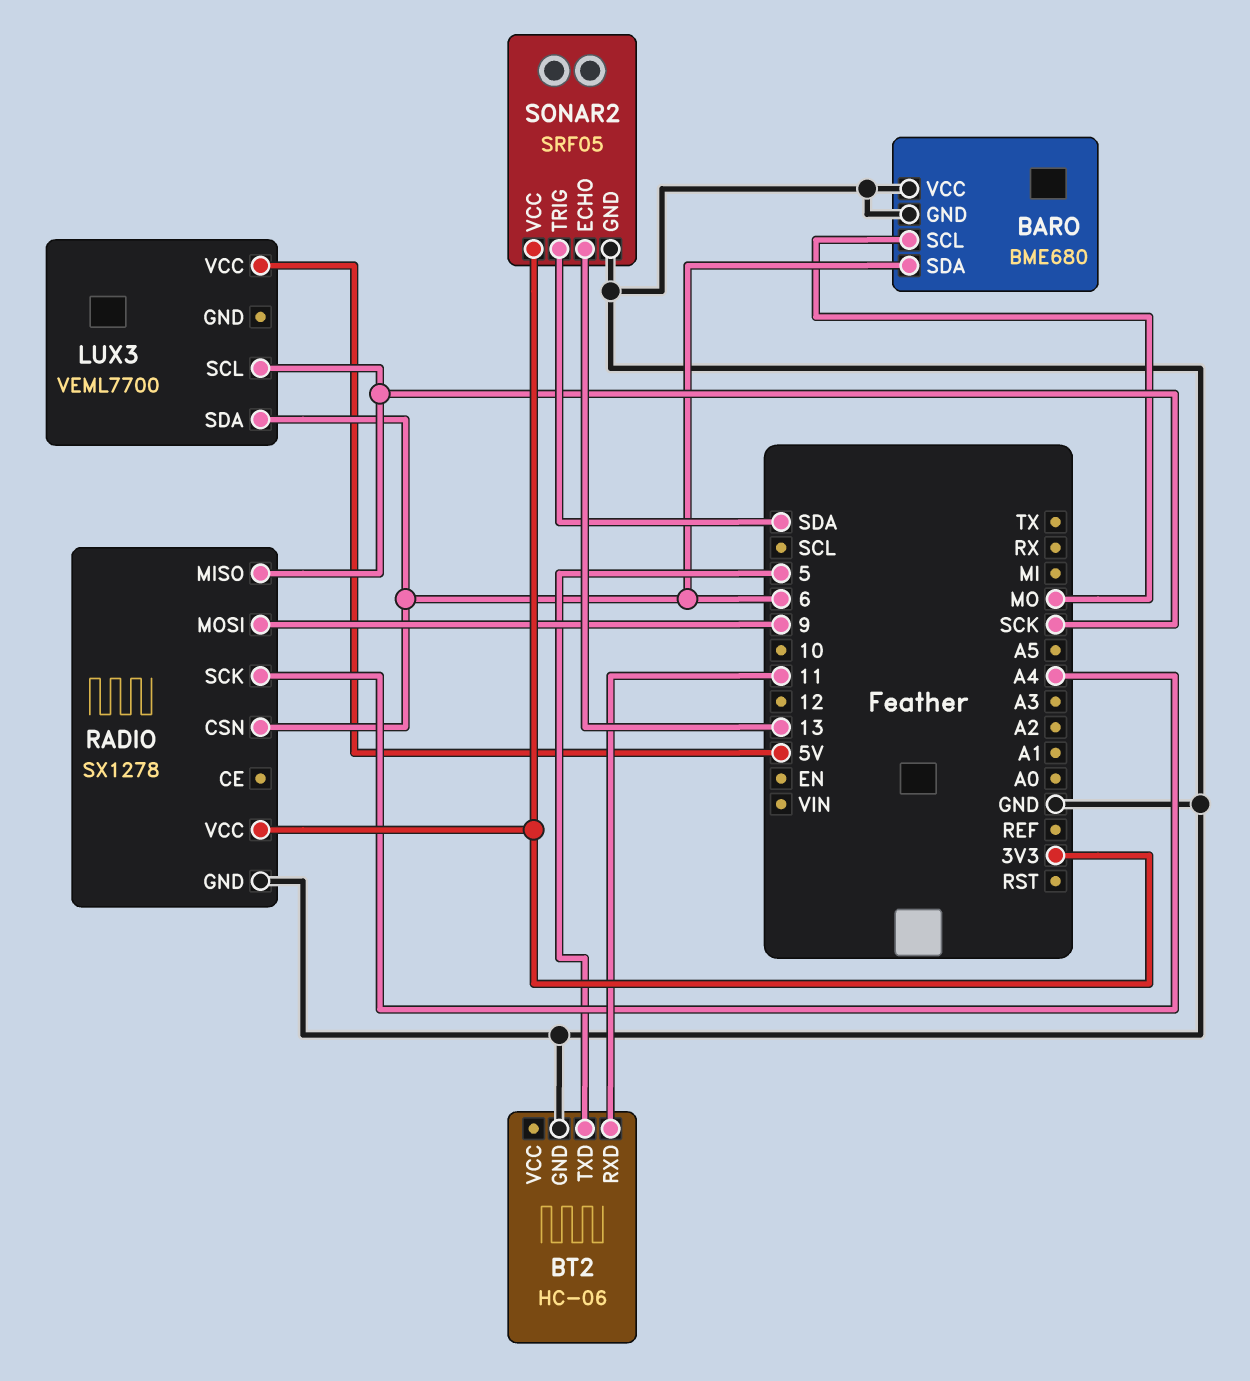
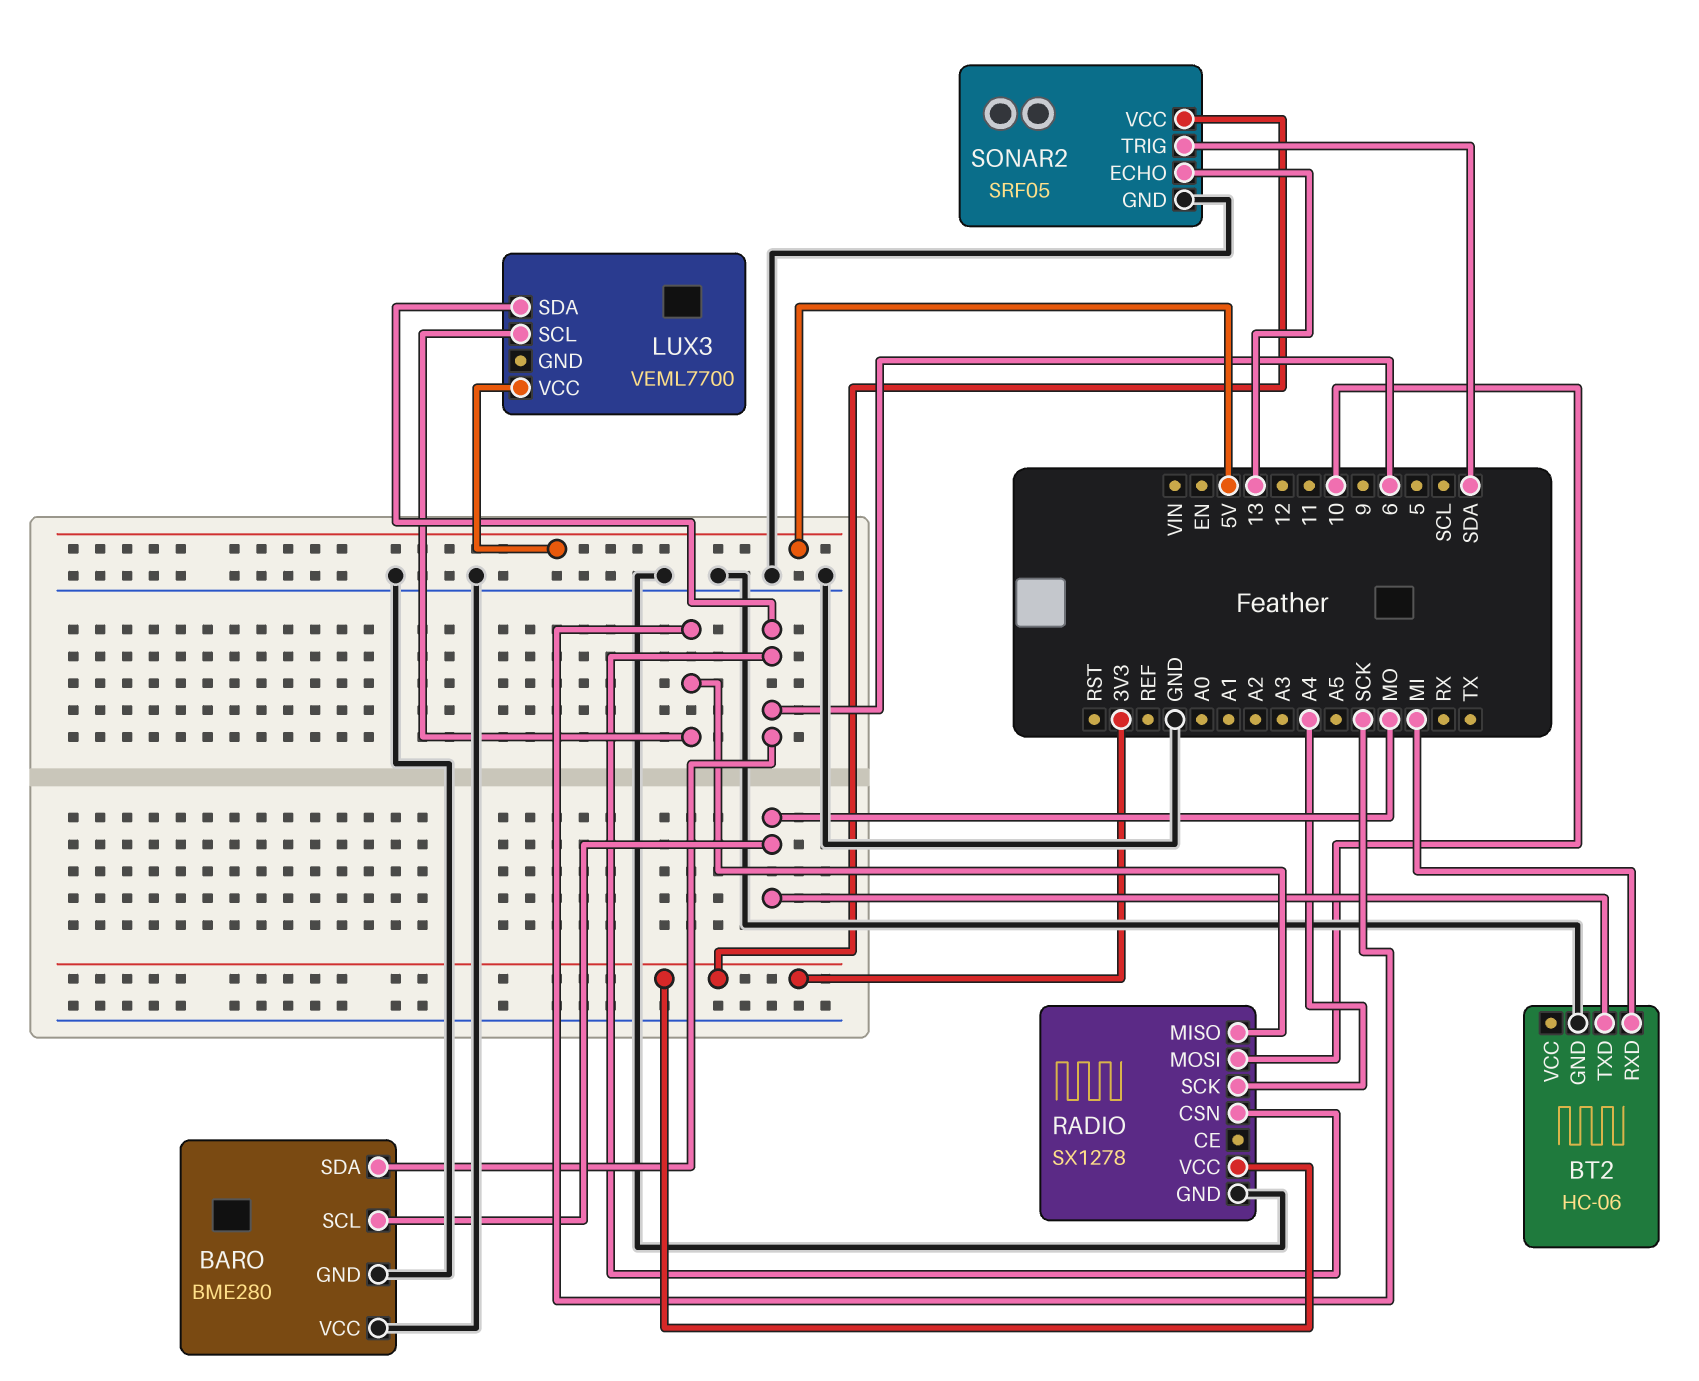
BARO: BME680 -> BME280
BT2 pin RXD: 11 -> MI
BT2 pin TXD: 5 -> MO
RADIO pin MOSI: 9 -> 10

